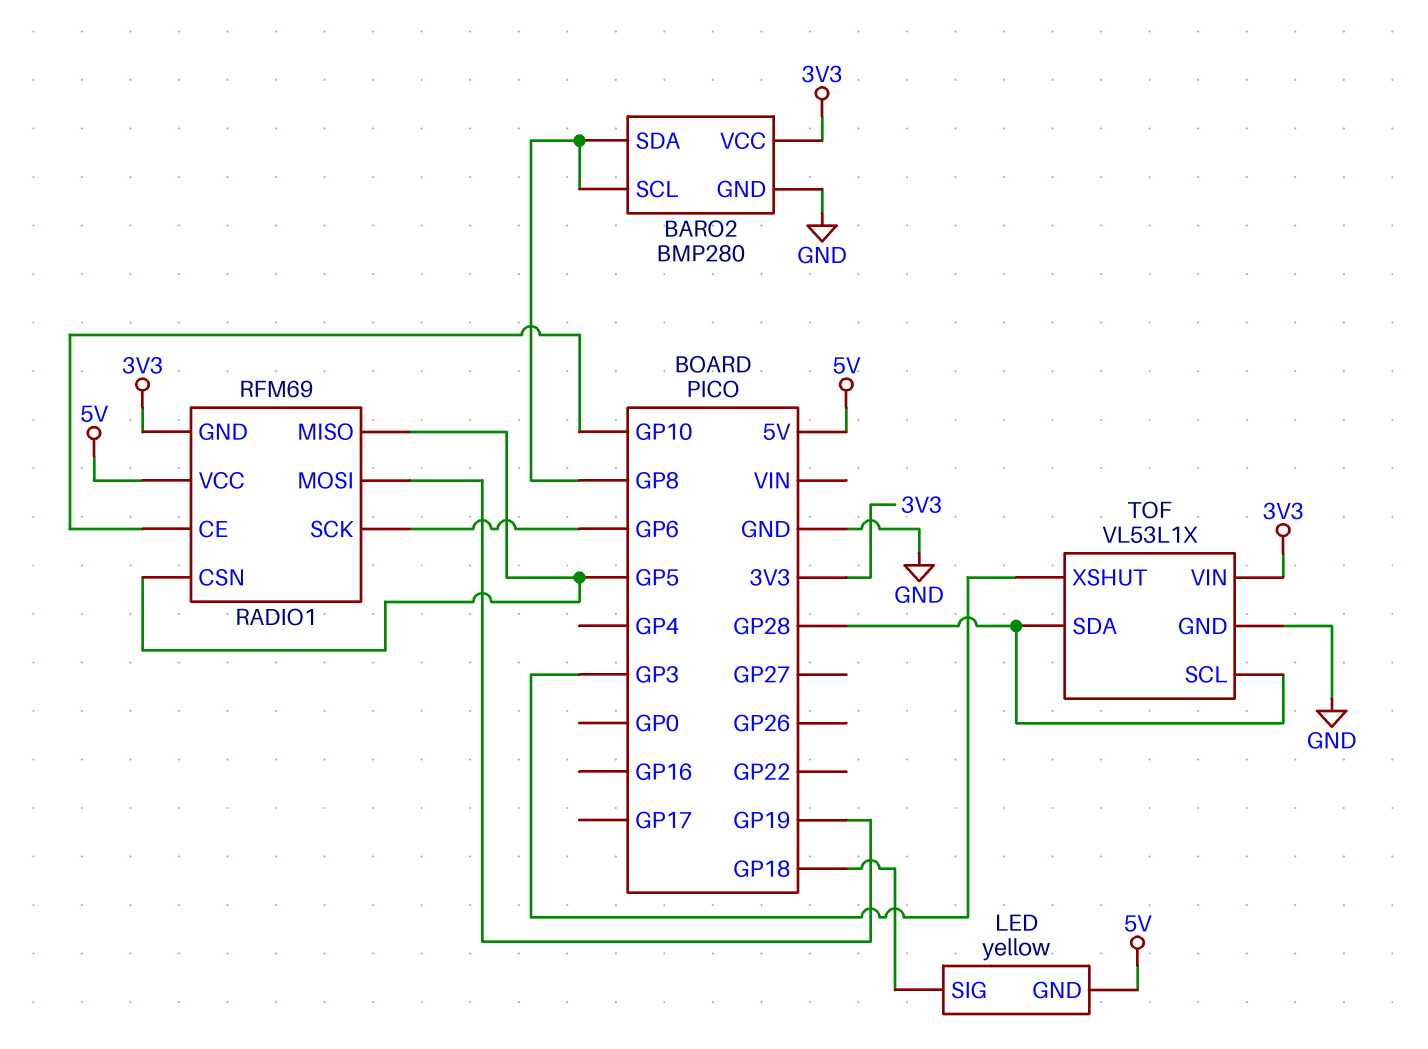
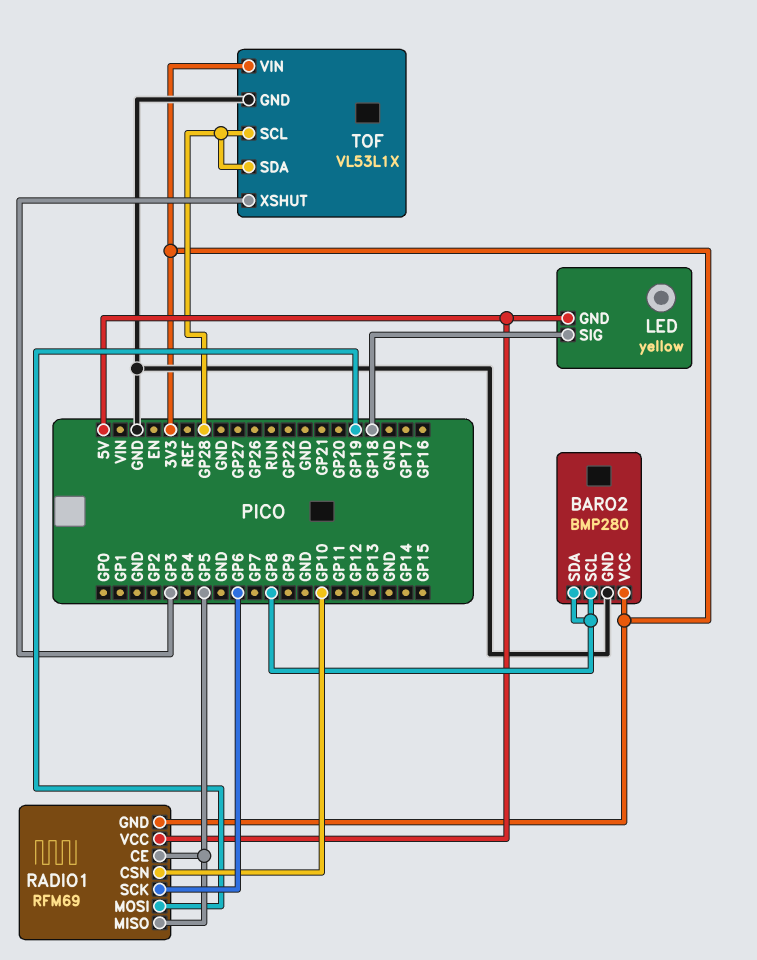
RADIO1 pin CE: GP10 -> GP5
RADIO1 pin CSN: GP5 -> GP10

